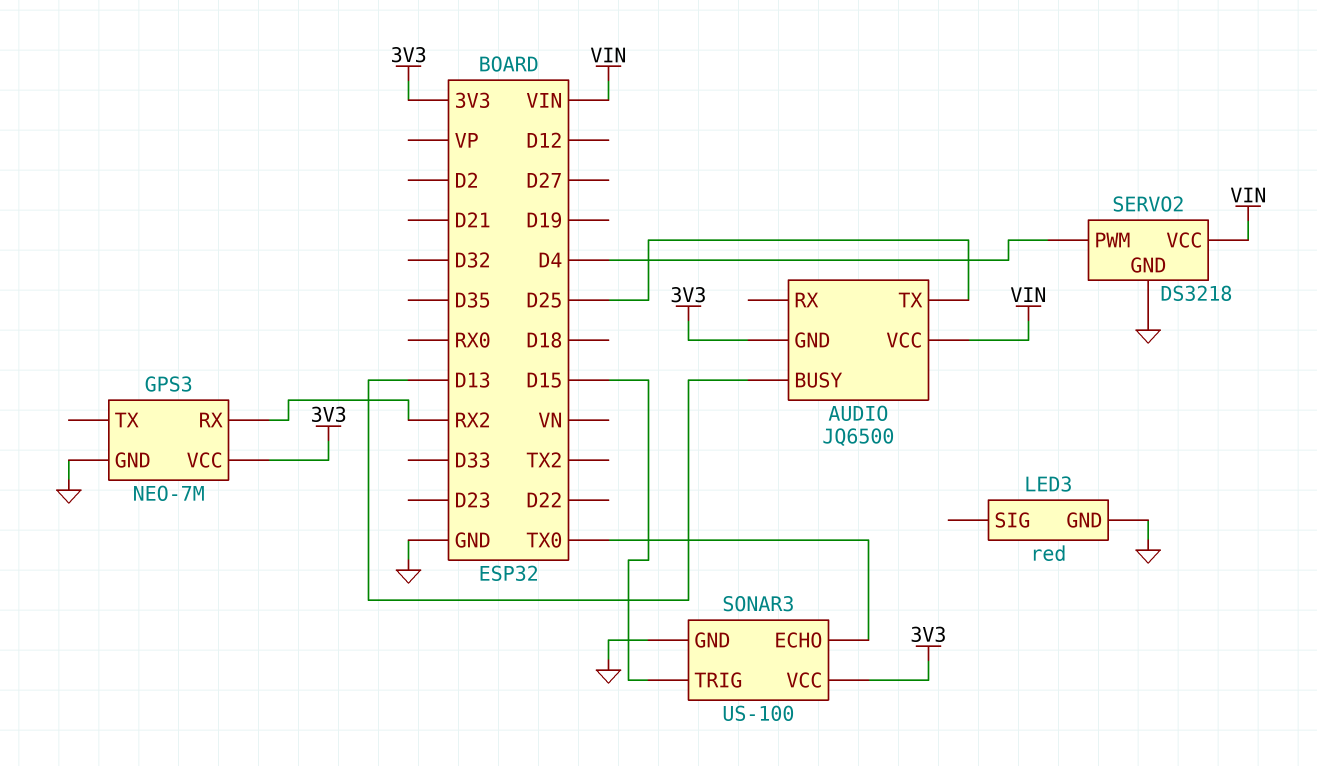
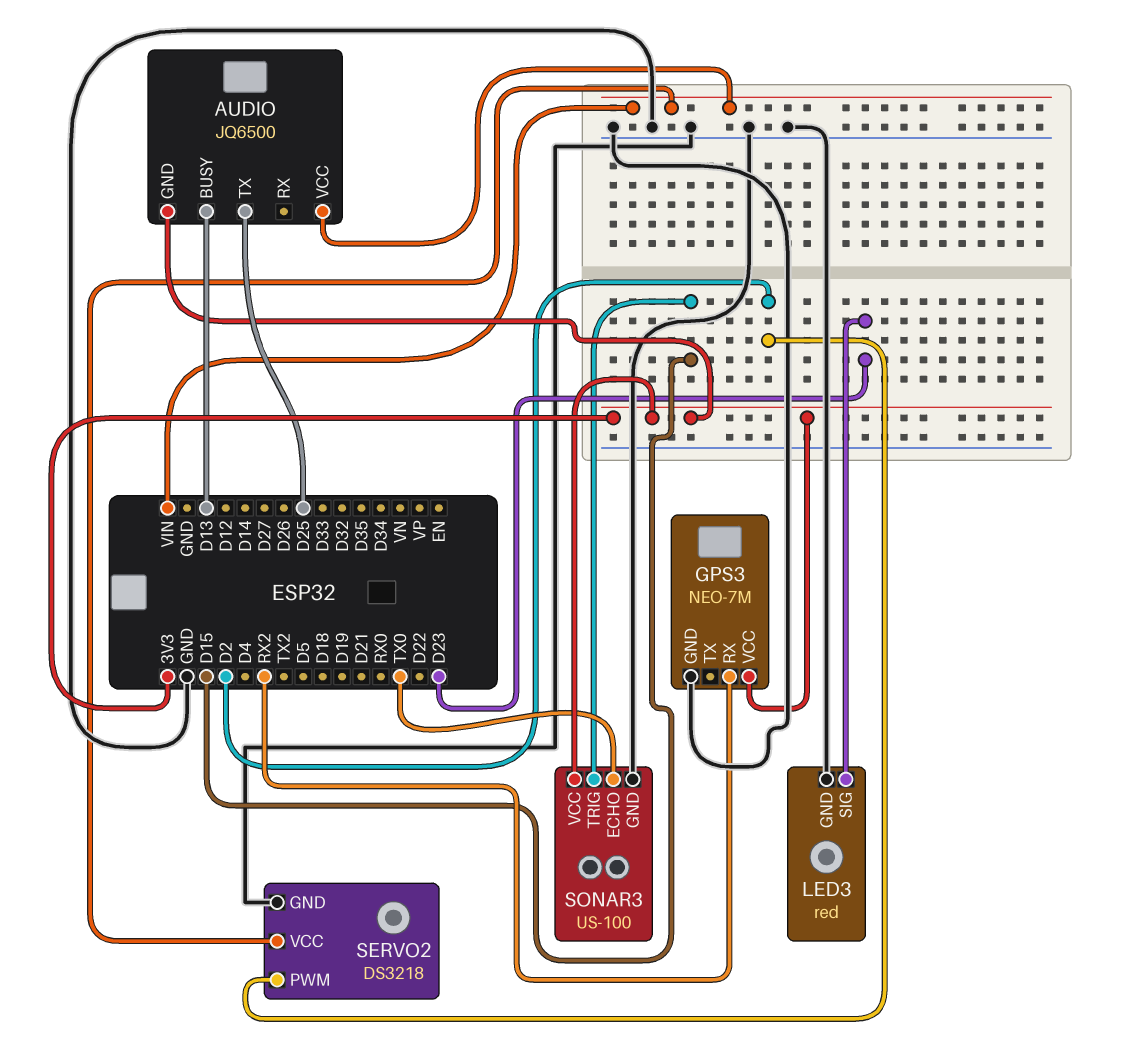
LED3 pin SIG: none -> D23
SERVO2 pin PWM: D4 -> D2

